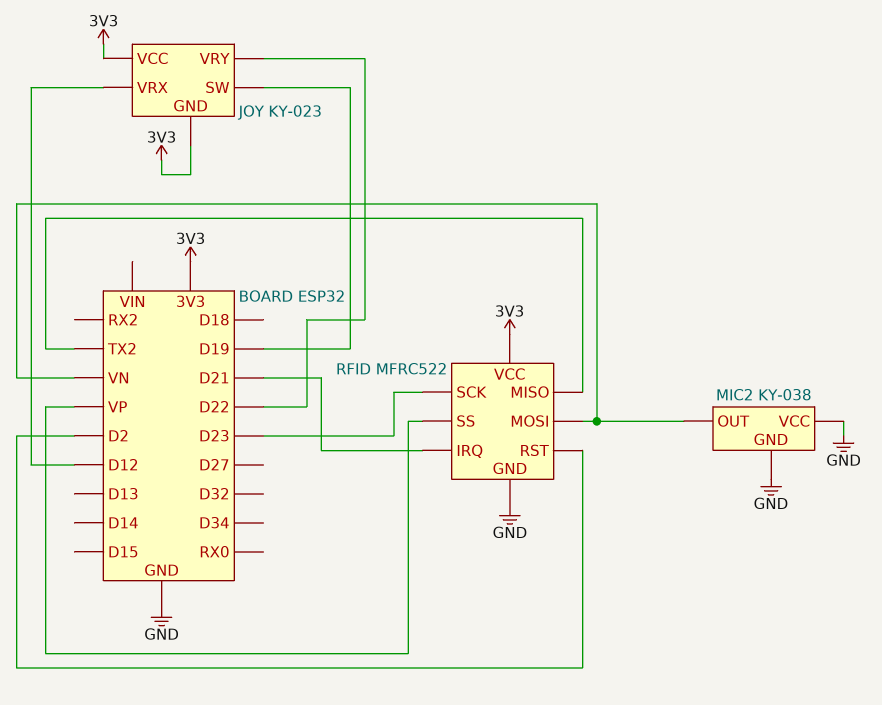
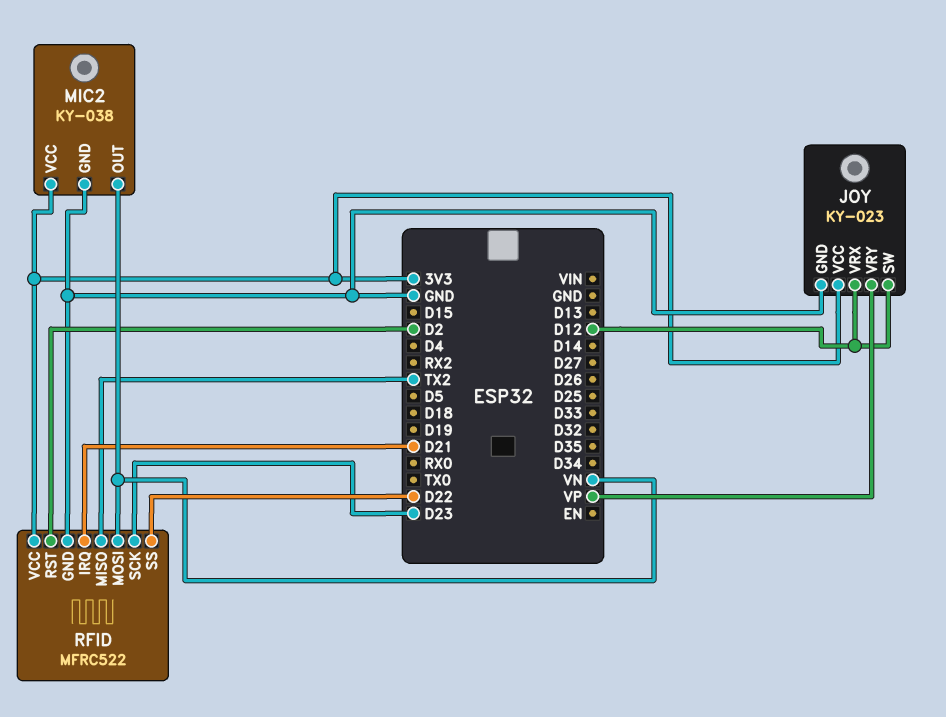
JOY pin GND: 3V3 -> GND
JOY pin SW: D19 -> D12
JOY pin VRY: D22 -> VP
MIC2 pin VCC: GND -> 3V3
RFID pin SS: VP -> D22

